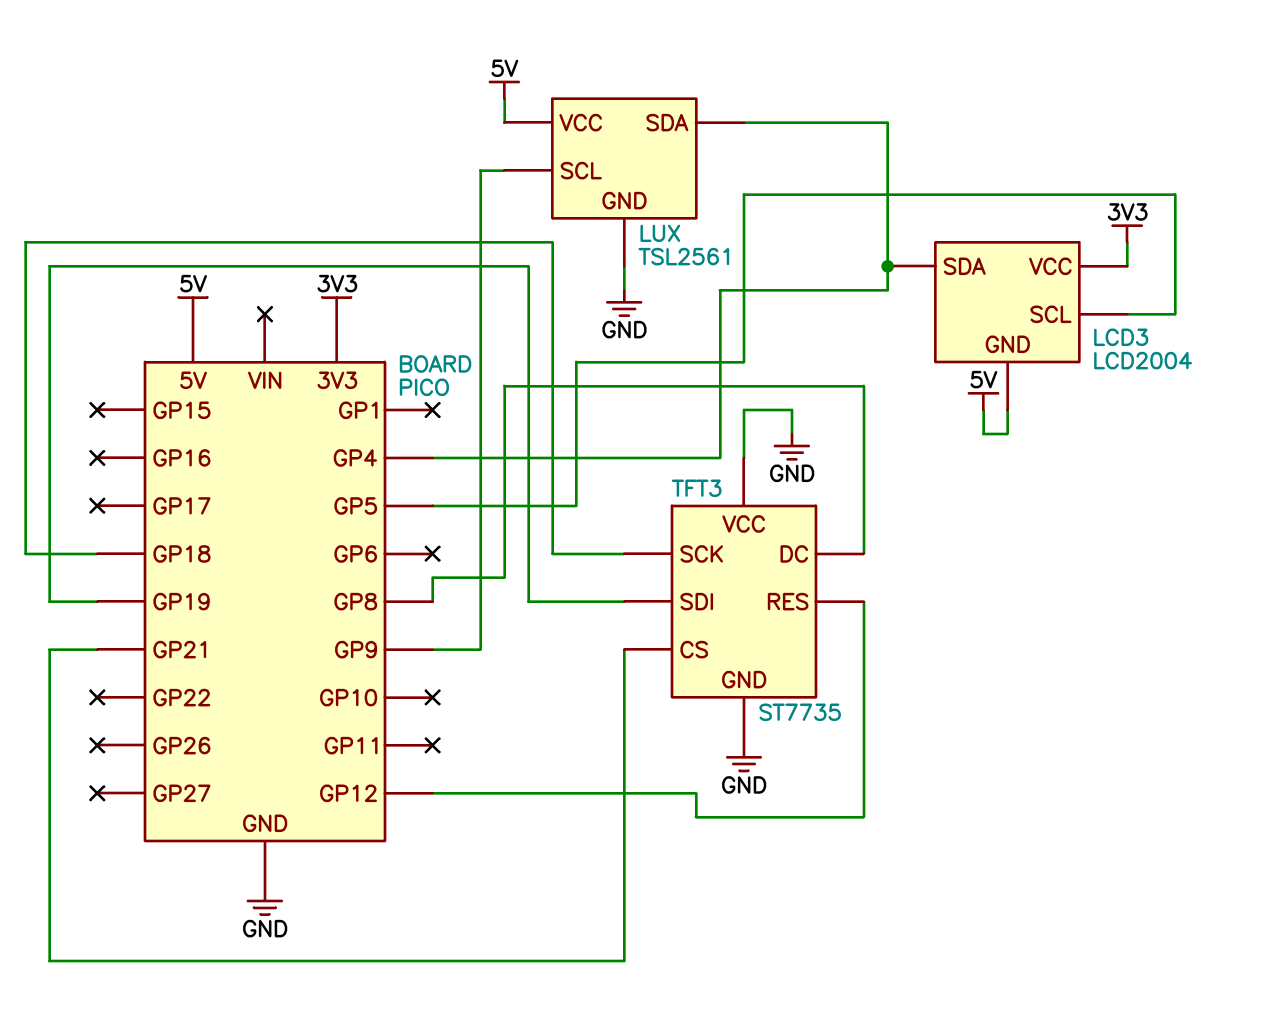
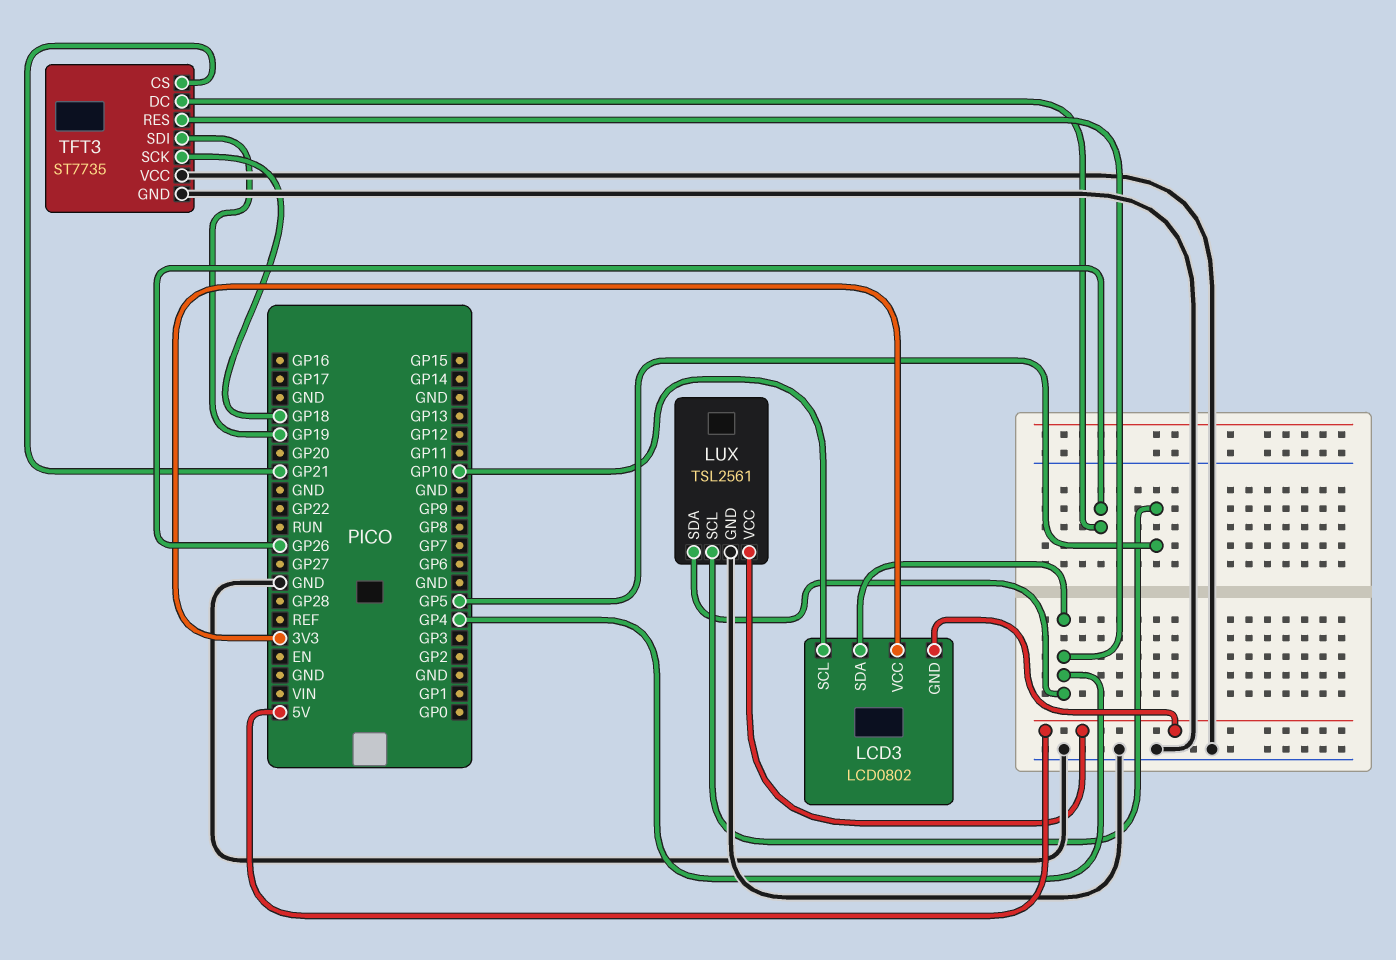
LCD3: LCD2004 -> LCD0802
LCD3 pin SCL: GP5 -> GP10
LUX pin SCL: GP9 -> GP5
TFT3 pin DC: GP8 -> GP26
TFT3 pin RES: GP12 -> GP4

